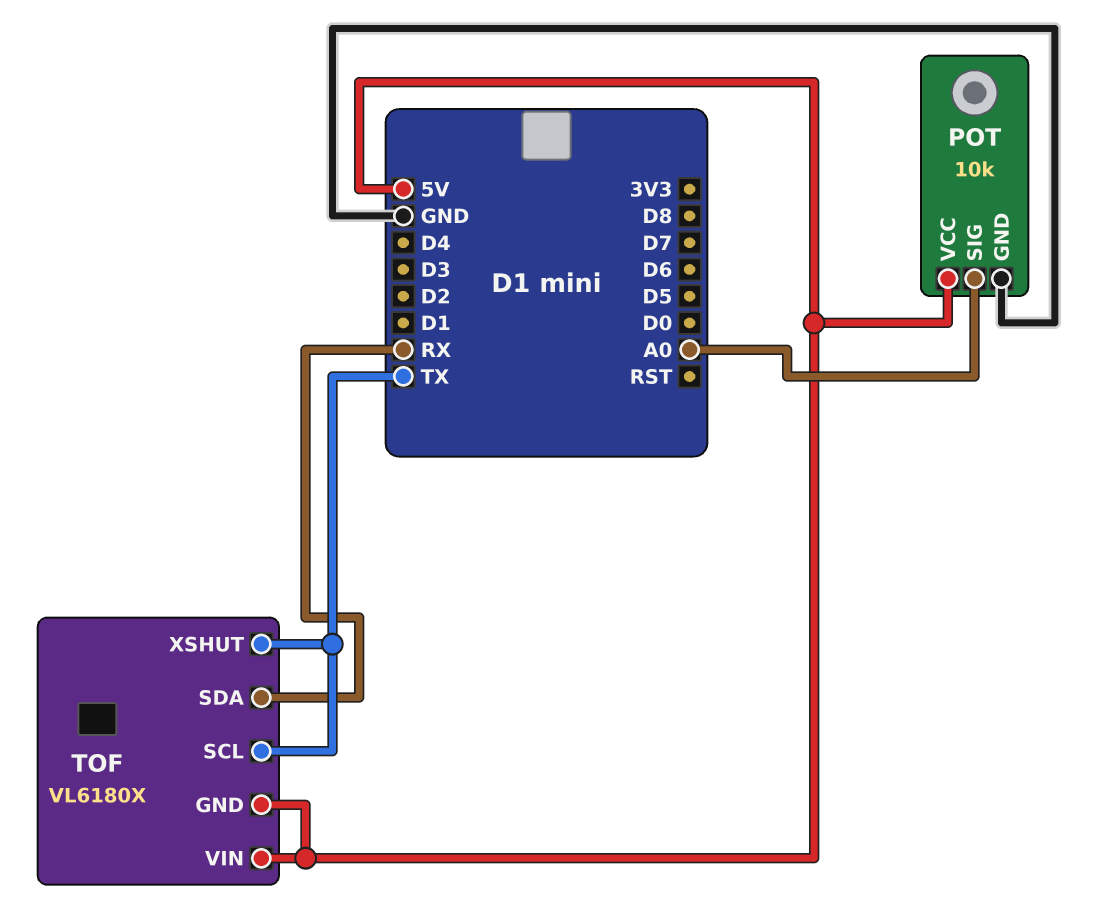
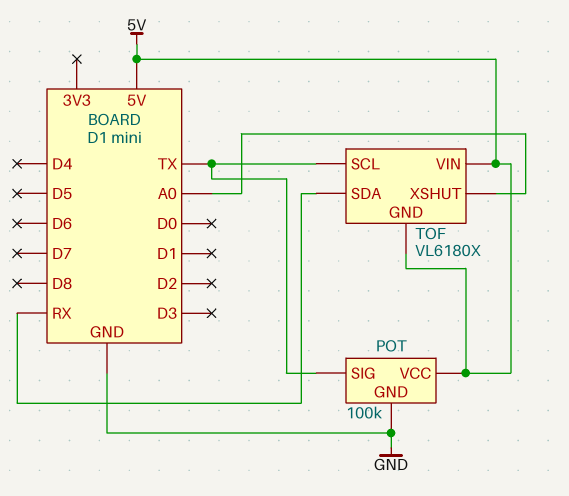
POT: 10k -> 100k
POT pin SIG: A0 -> TX
TOF pin XSHUT: TX -> A0

